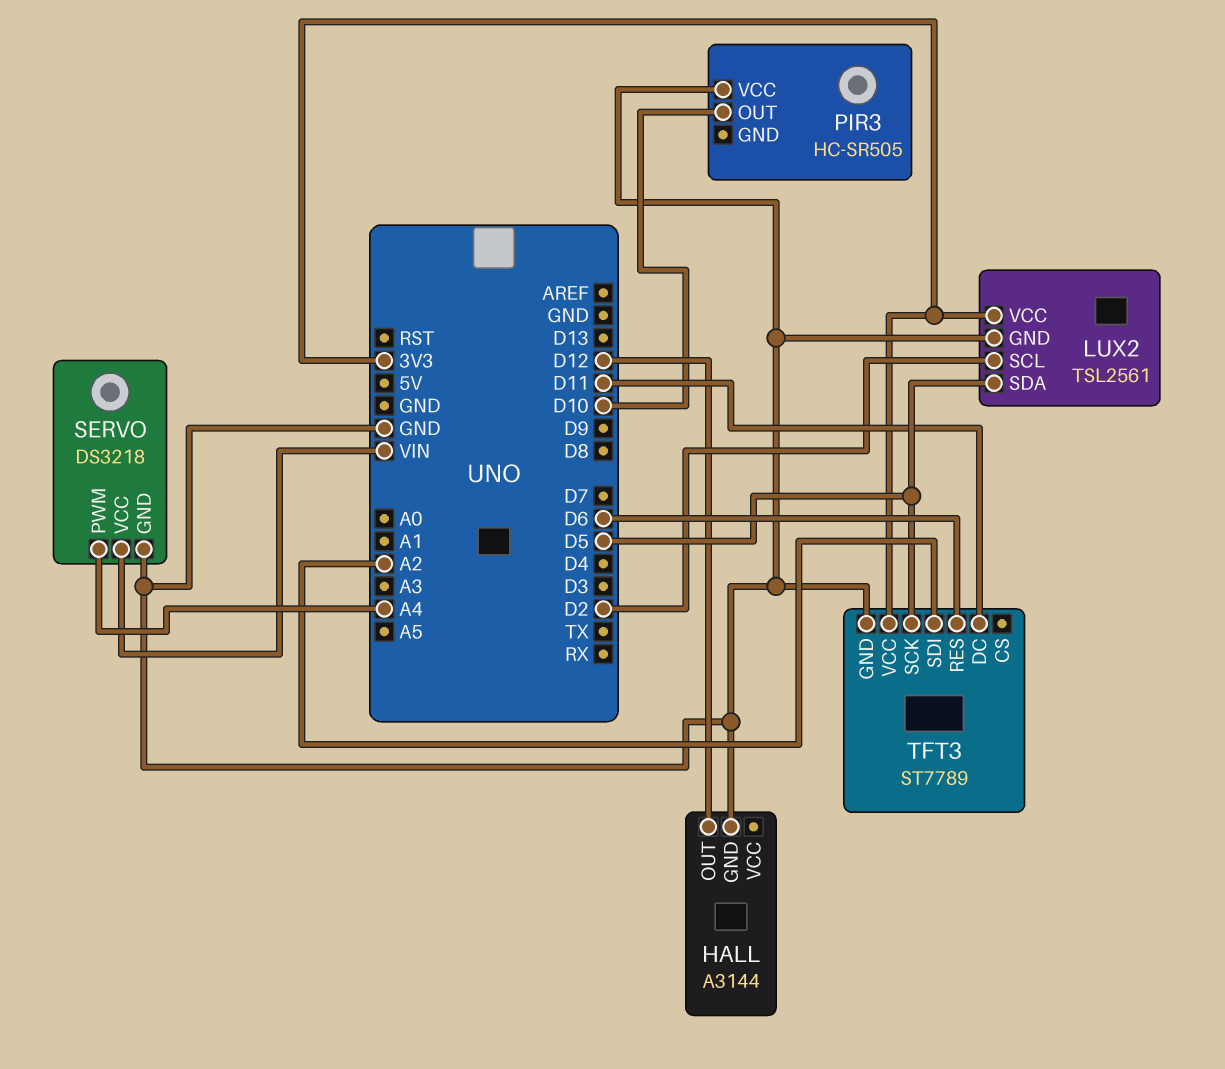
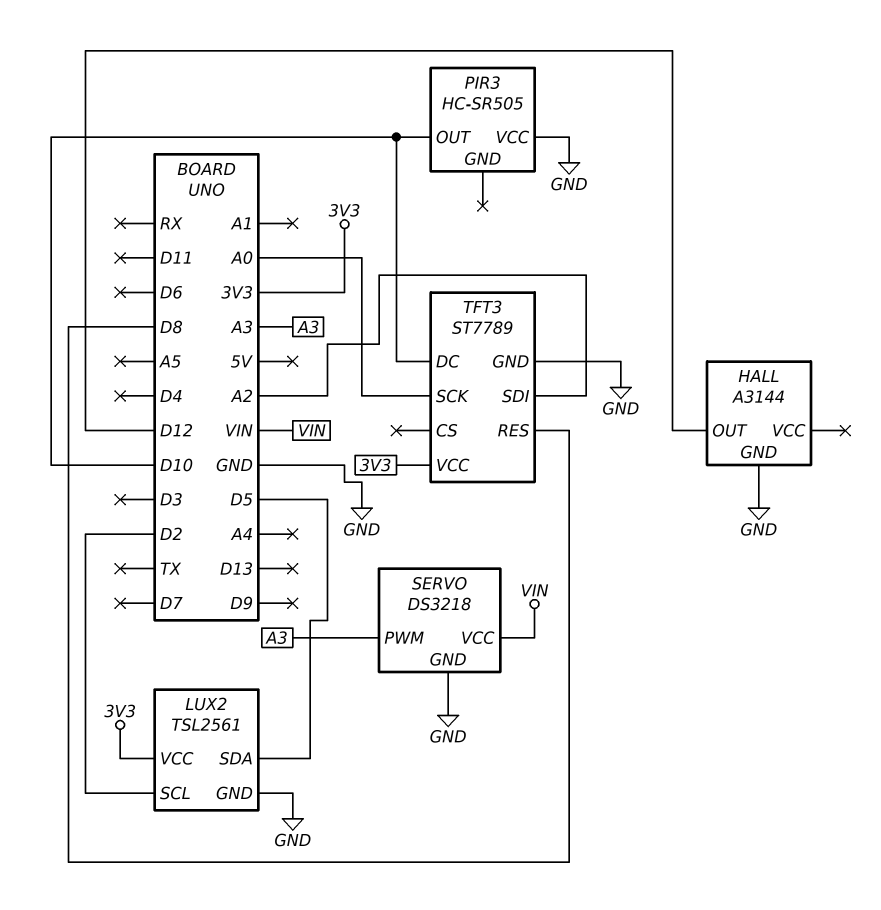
SERVO pin PWM: A4 -> A3
TFT3 pin DC: D11 -> D10
TFT3 pin RES: D6 -> D8
TFT3 pin SCK: D5 -> A0

